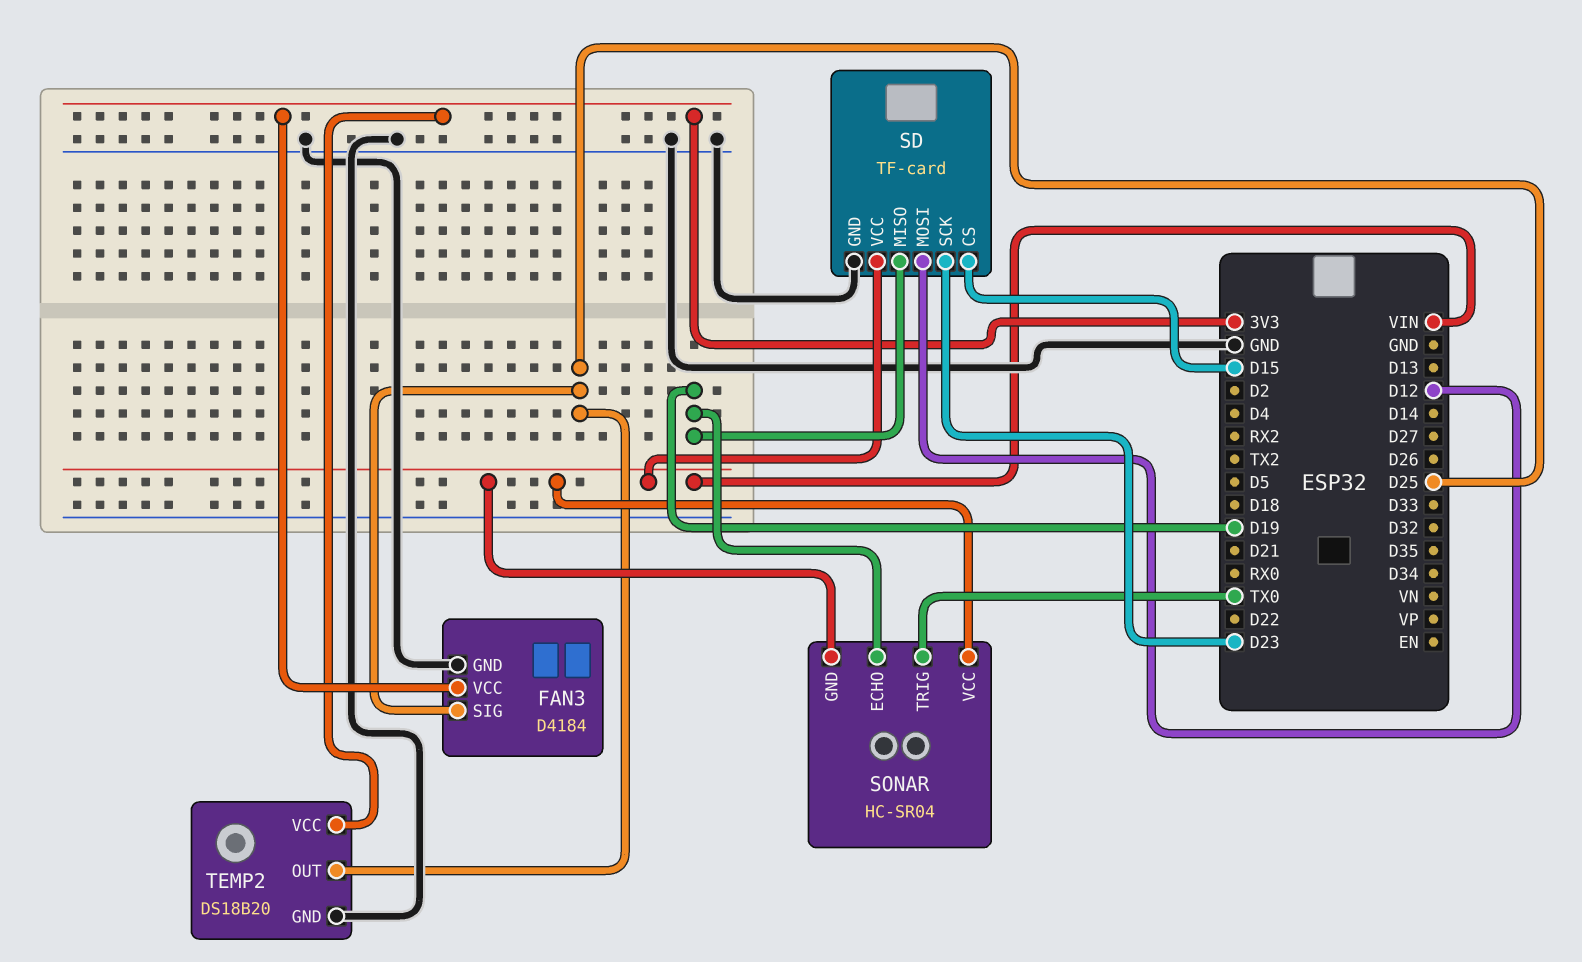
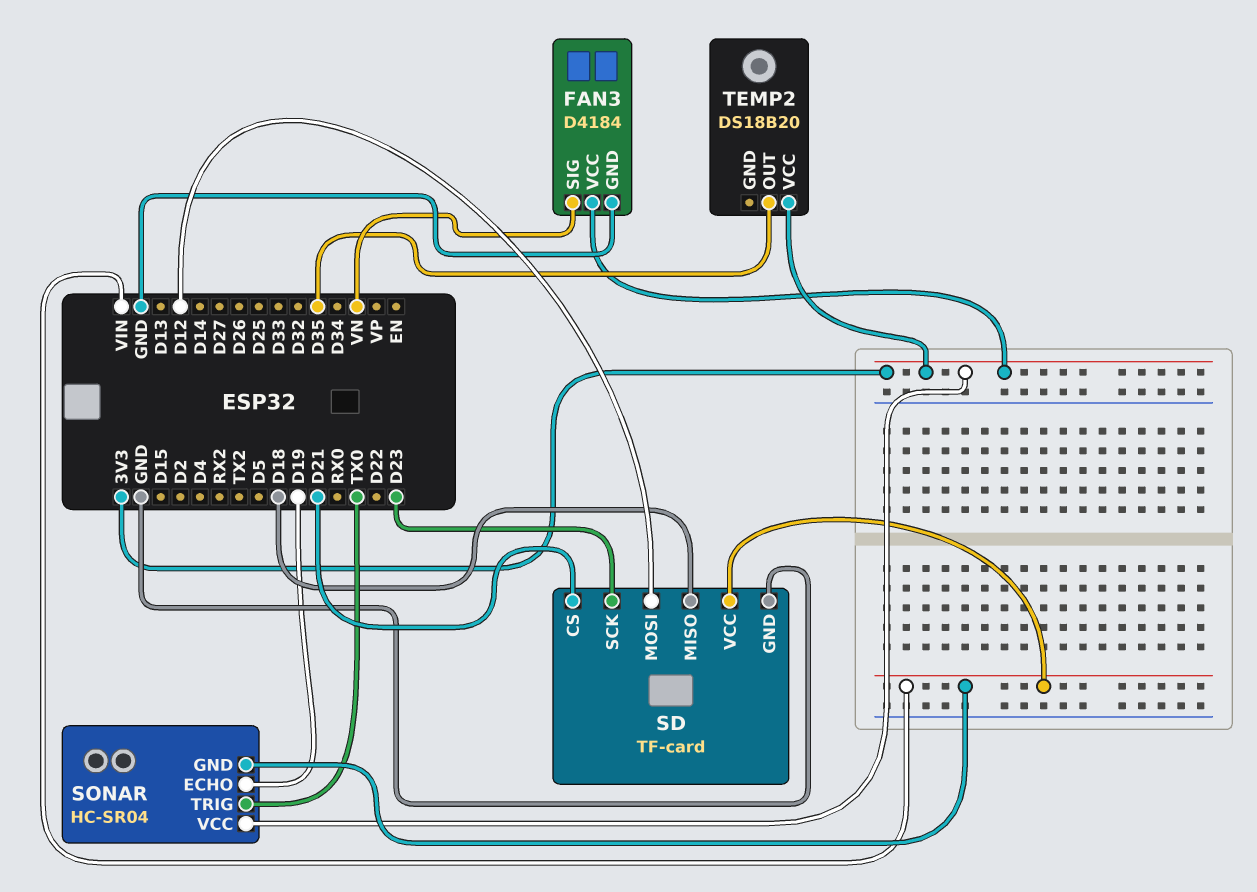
FAN3 pin SIG: D25 -> VN
SD pin CS: D15 -> D21
SD pin MISO: D19 -> D18
SONAR pin VCC: VIN -> 3V3
TEMP2 pin GND: GND -> none
TEMP2 pin OUT: D25 -> D35

